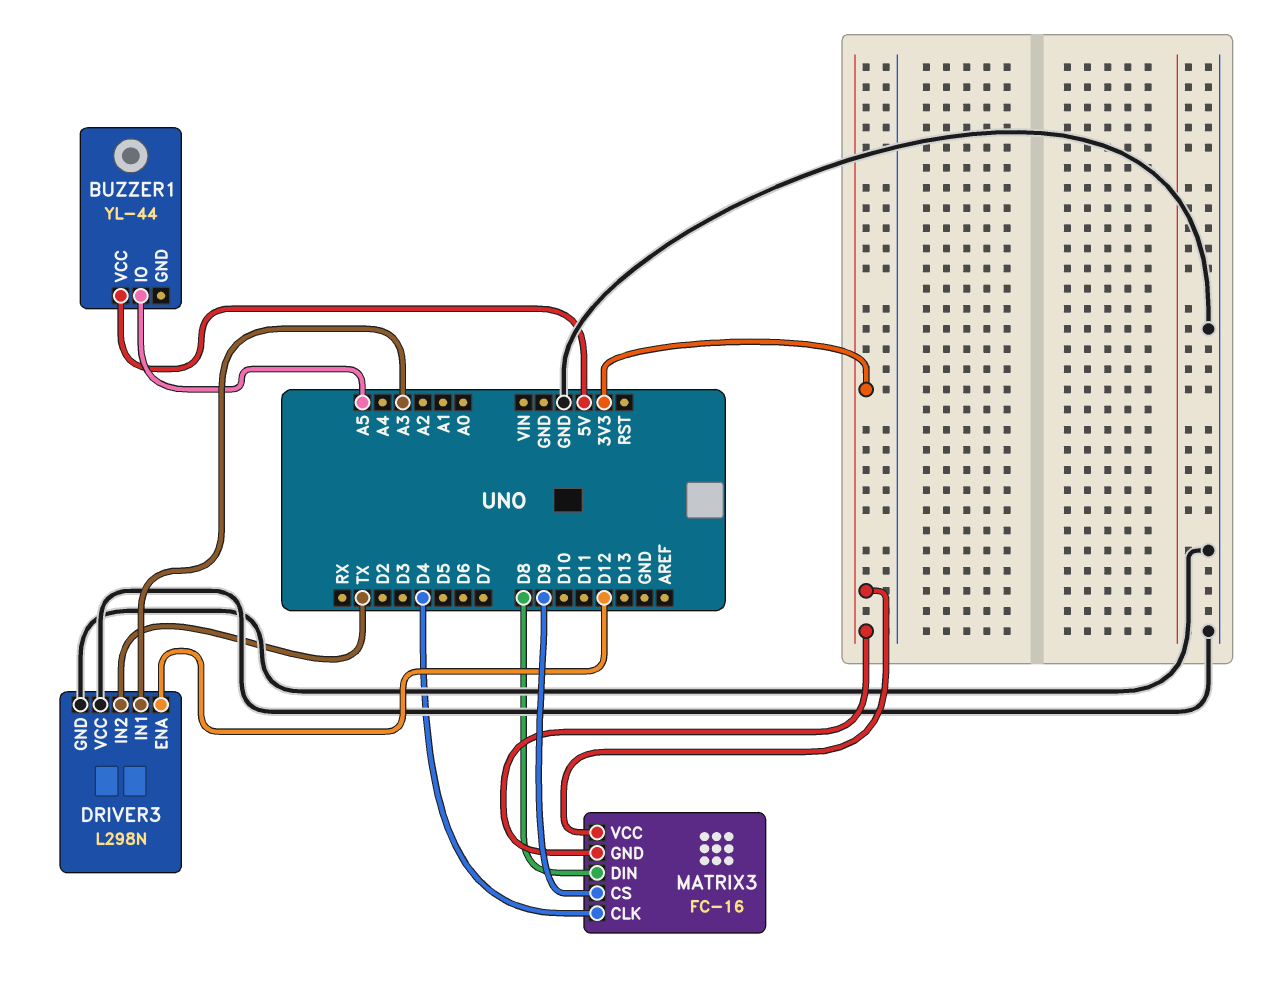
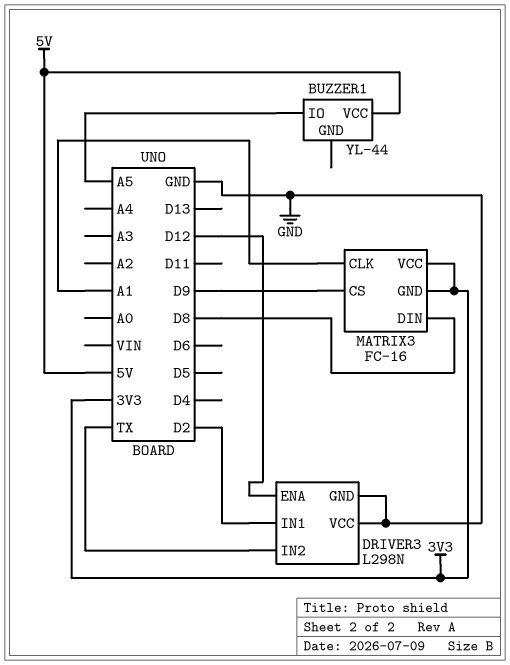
DRIVER3 pin IN1: A3 -> D2
MATRIX3 pin CLK: D4 -> A1

